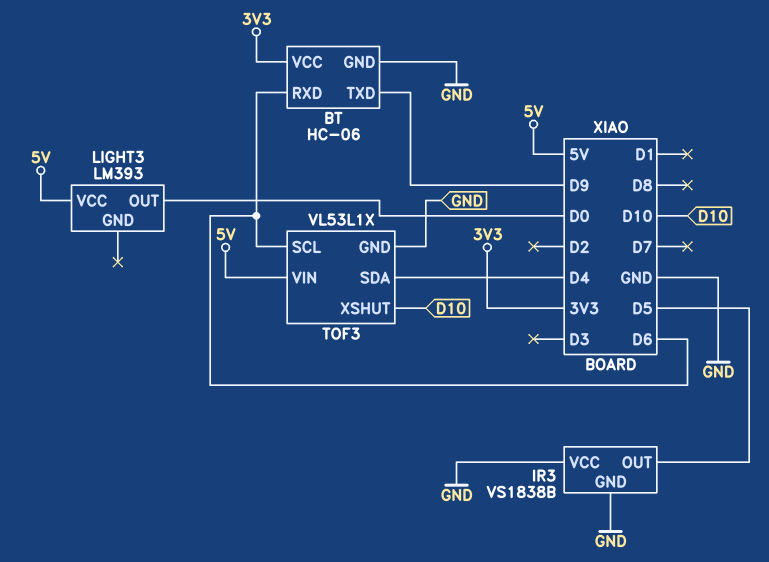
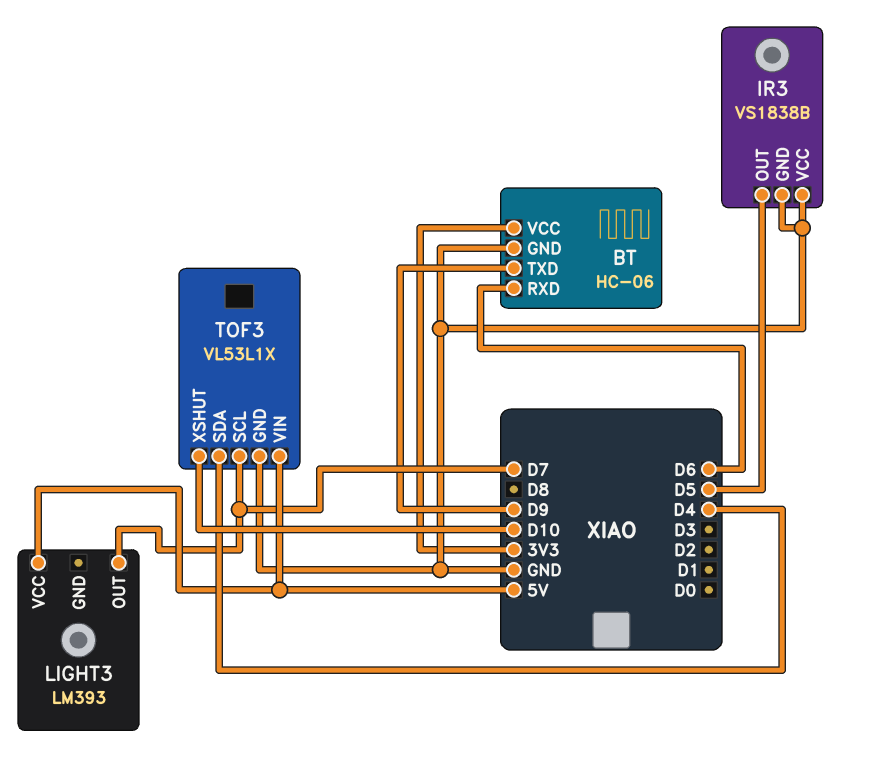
LIGHT3 pin OUT: D0 -> D7
TOF3 pin SCL: D6 -> D7

